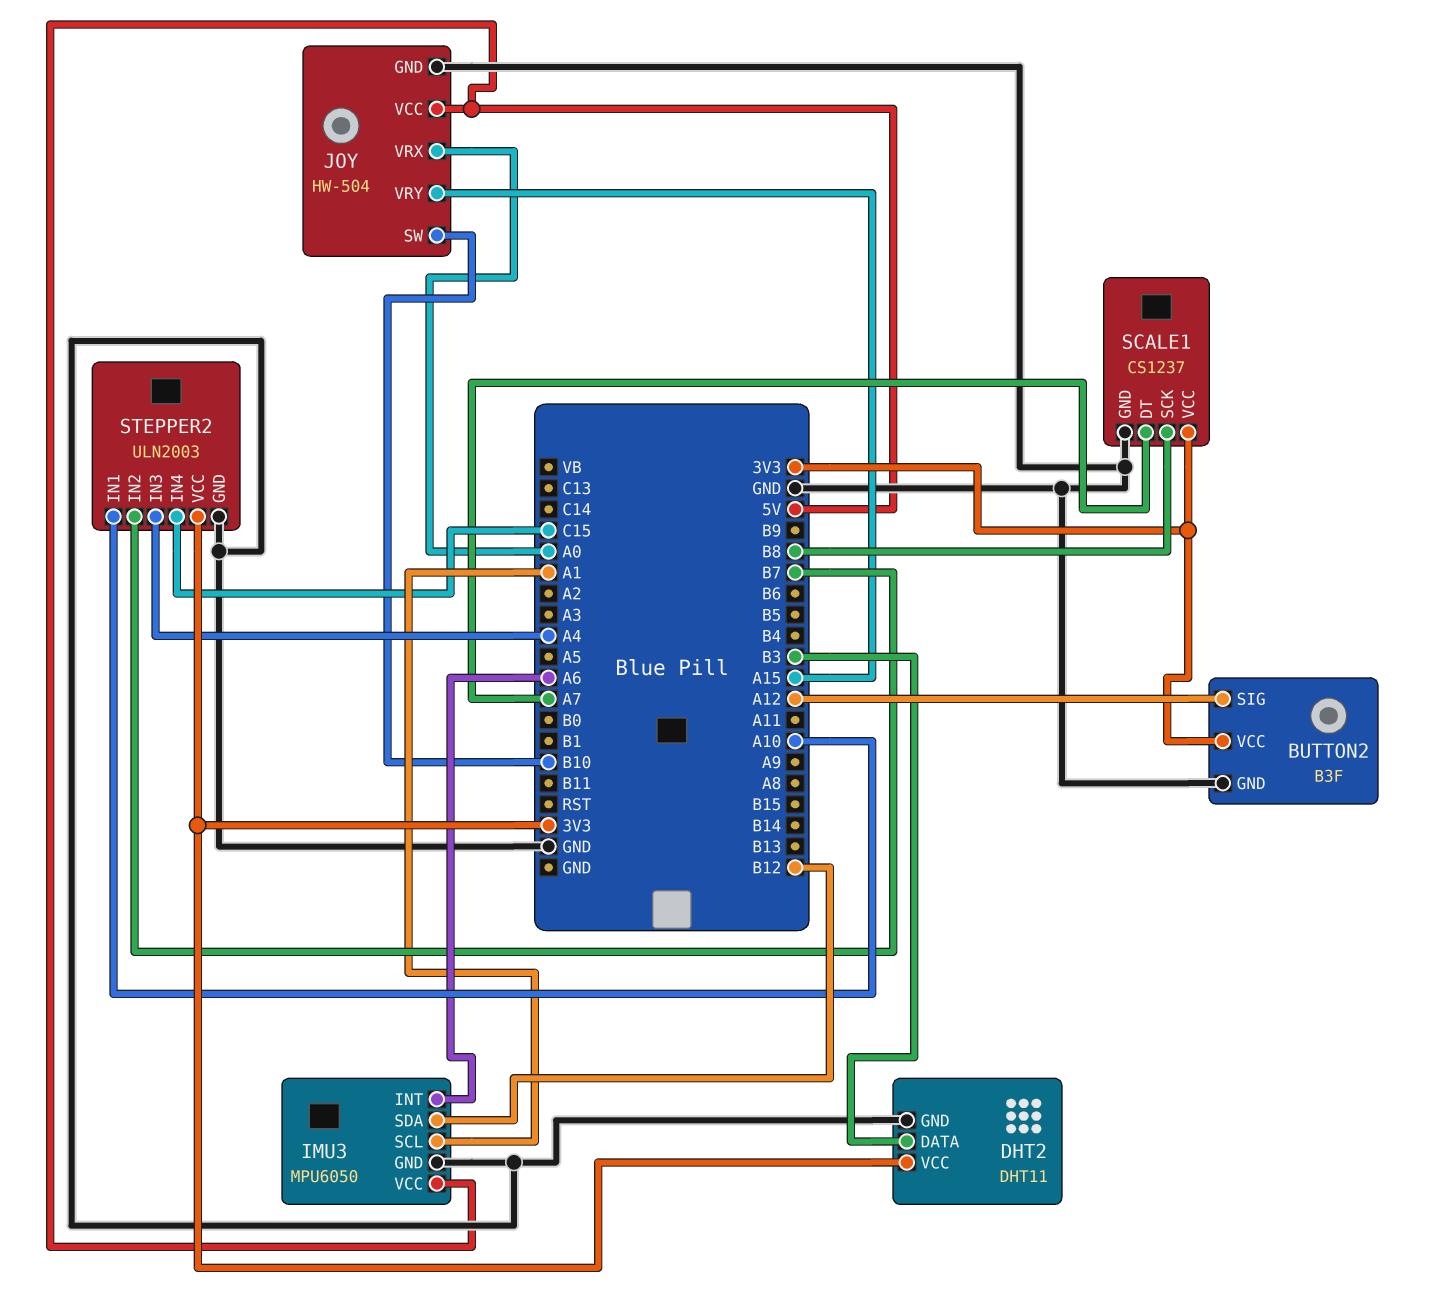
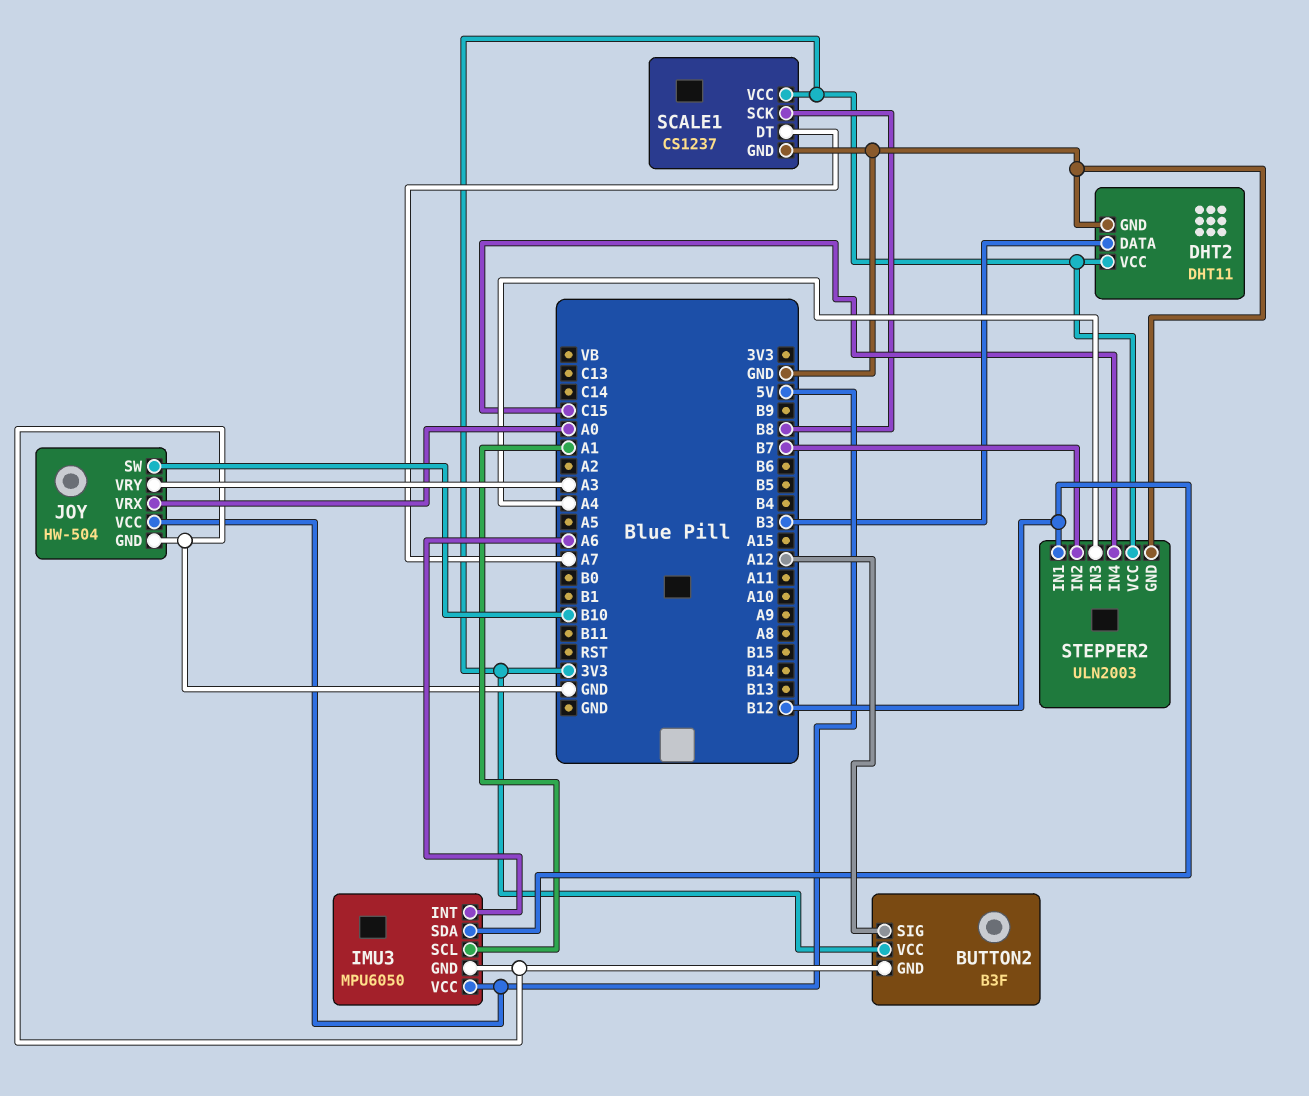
JOY pin VRY: A15 -> A3
STEPPER2 pin IN1: A10 -> B12

